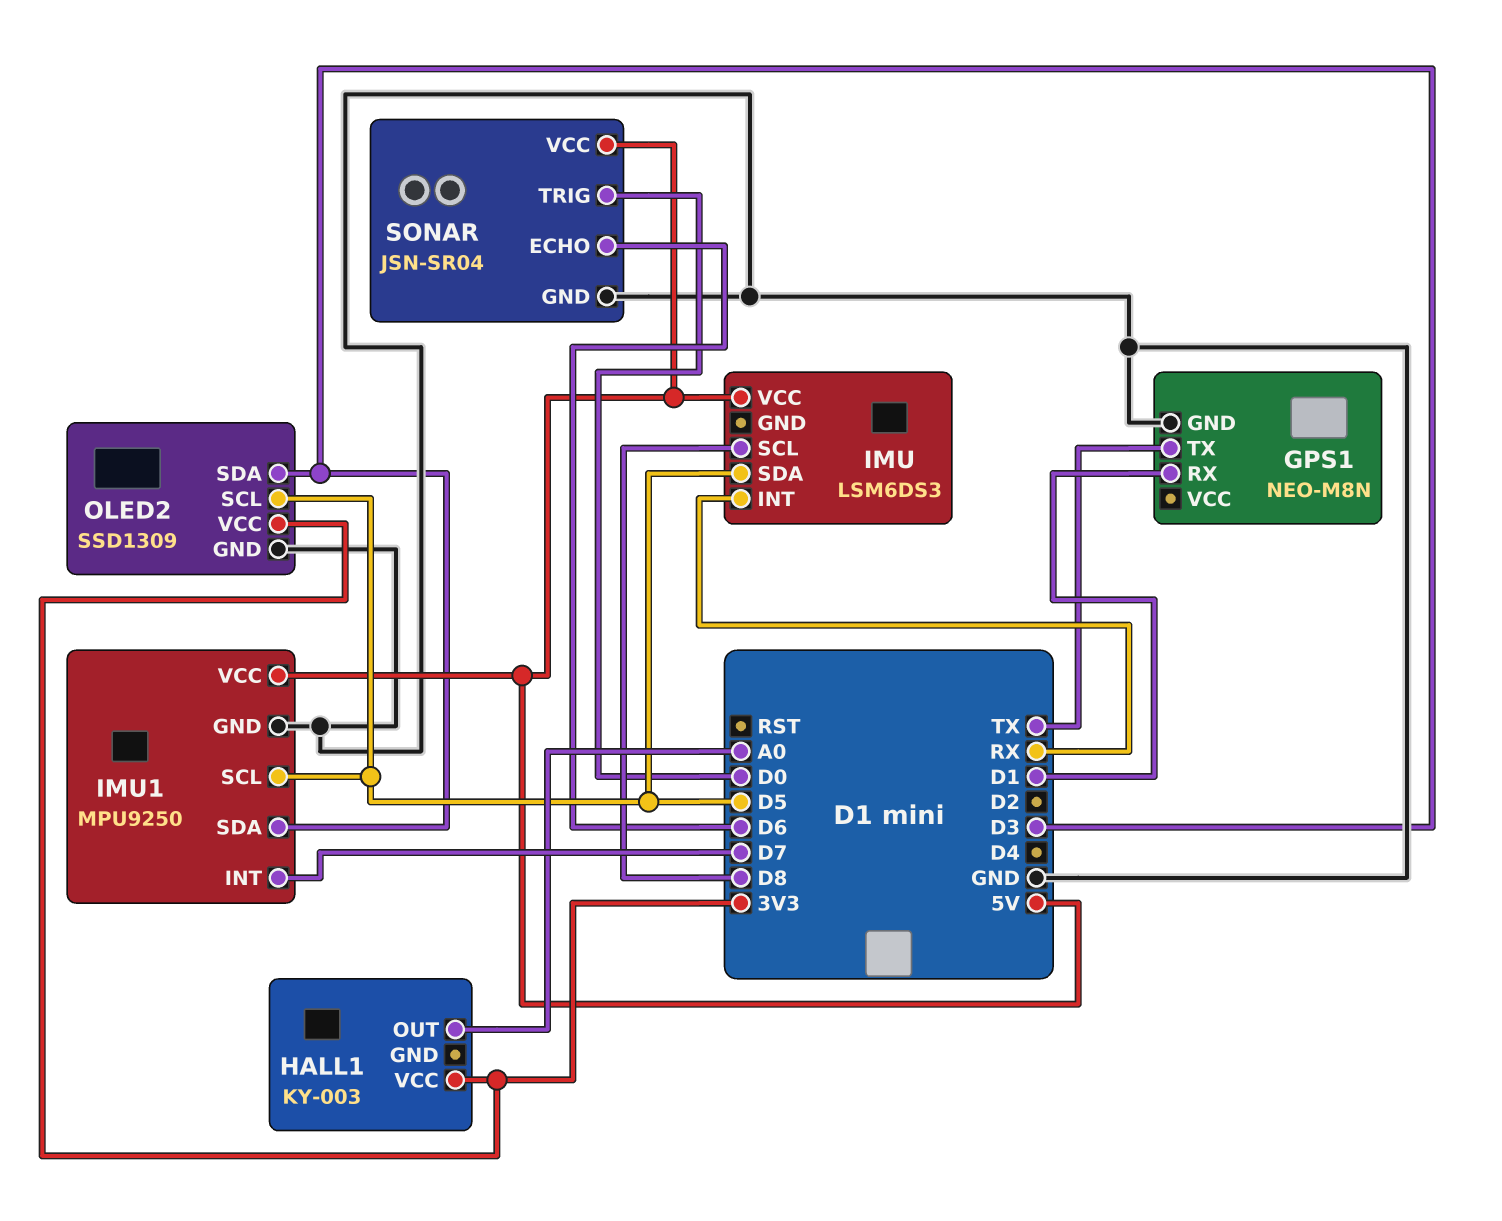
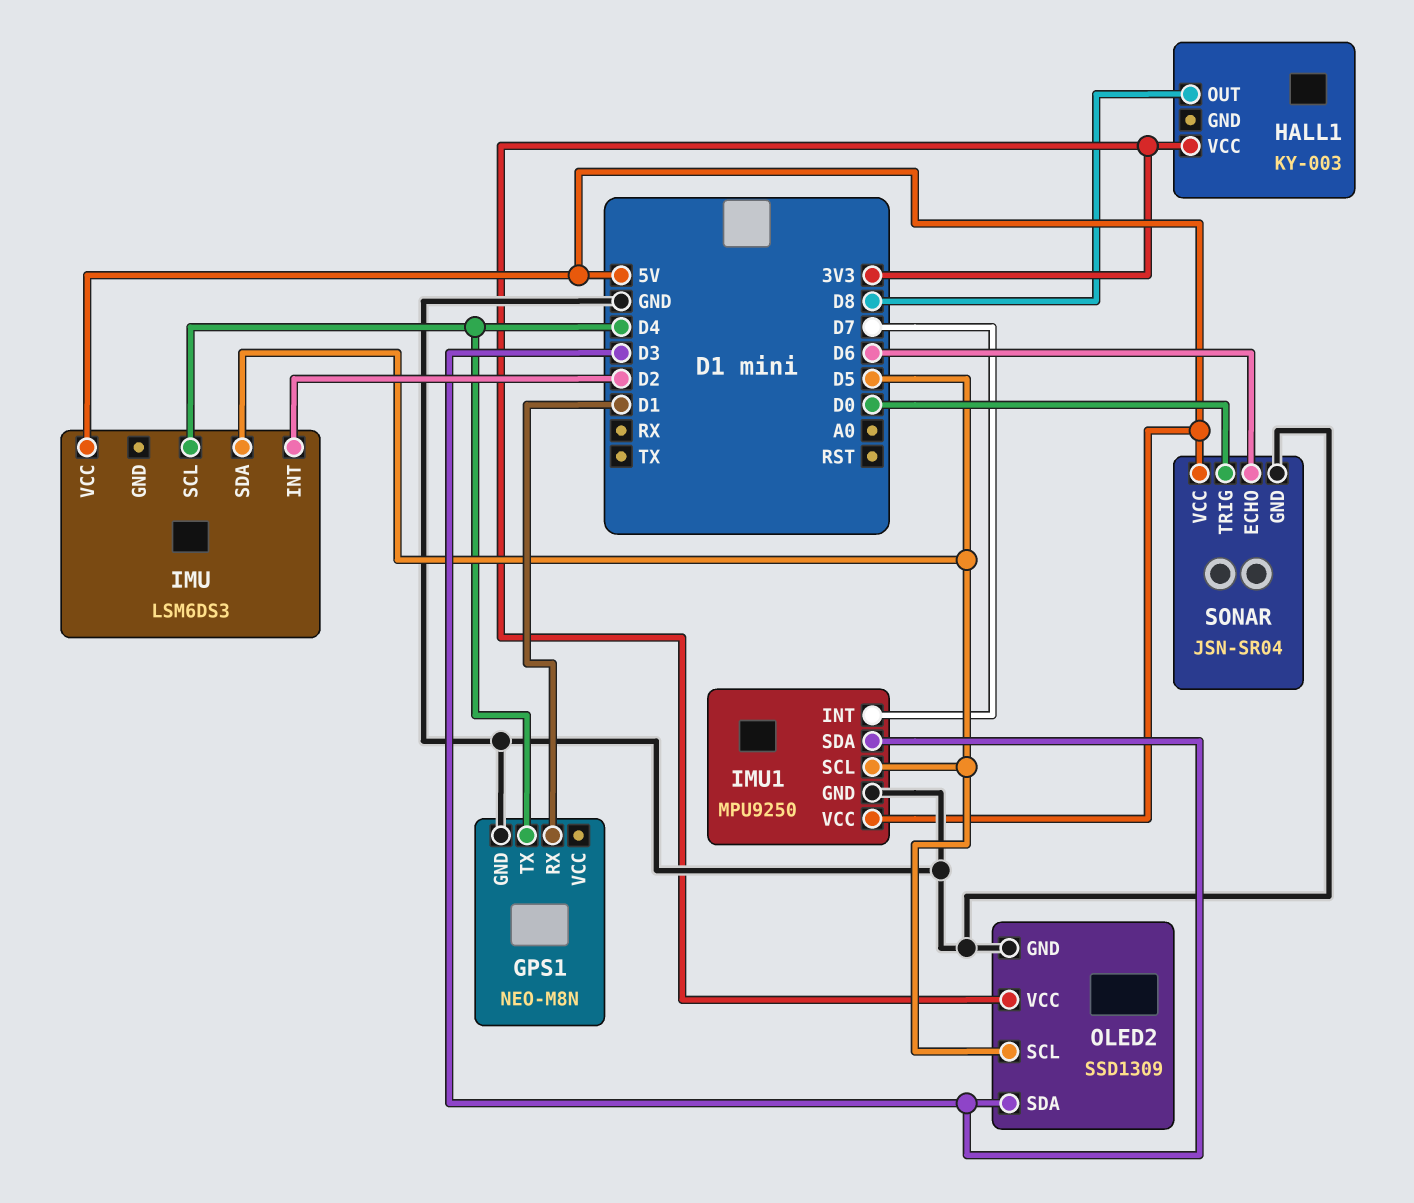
GPS1 pin TX: TX -> D4
HALL1 pin OUT: A0 -> D8
IMU pin INT: RX -> D2
IMU pin SCL: D8 -> D4

